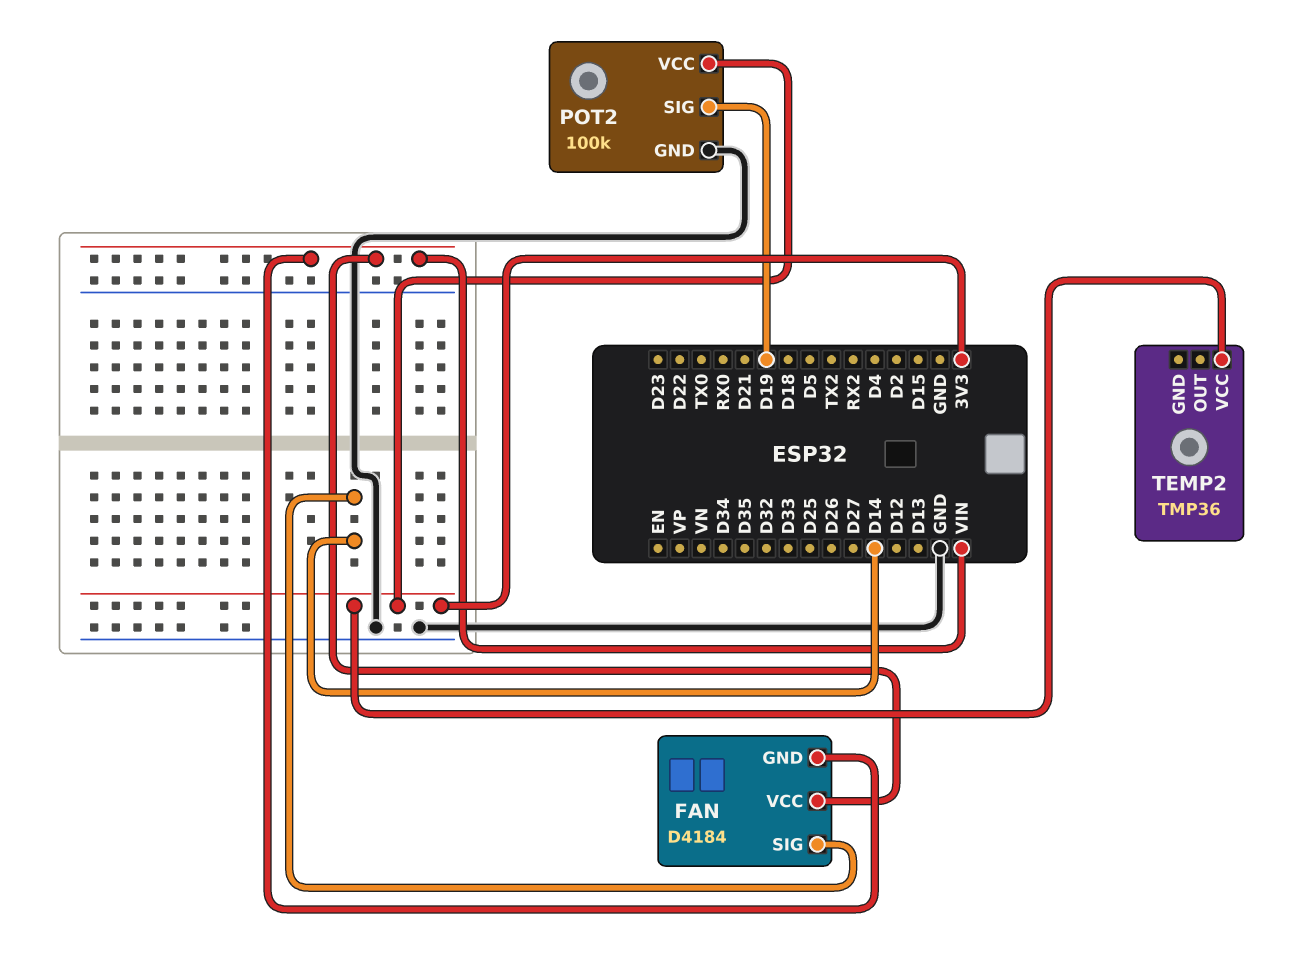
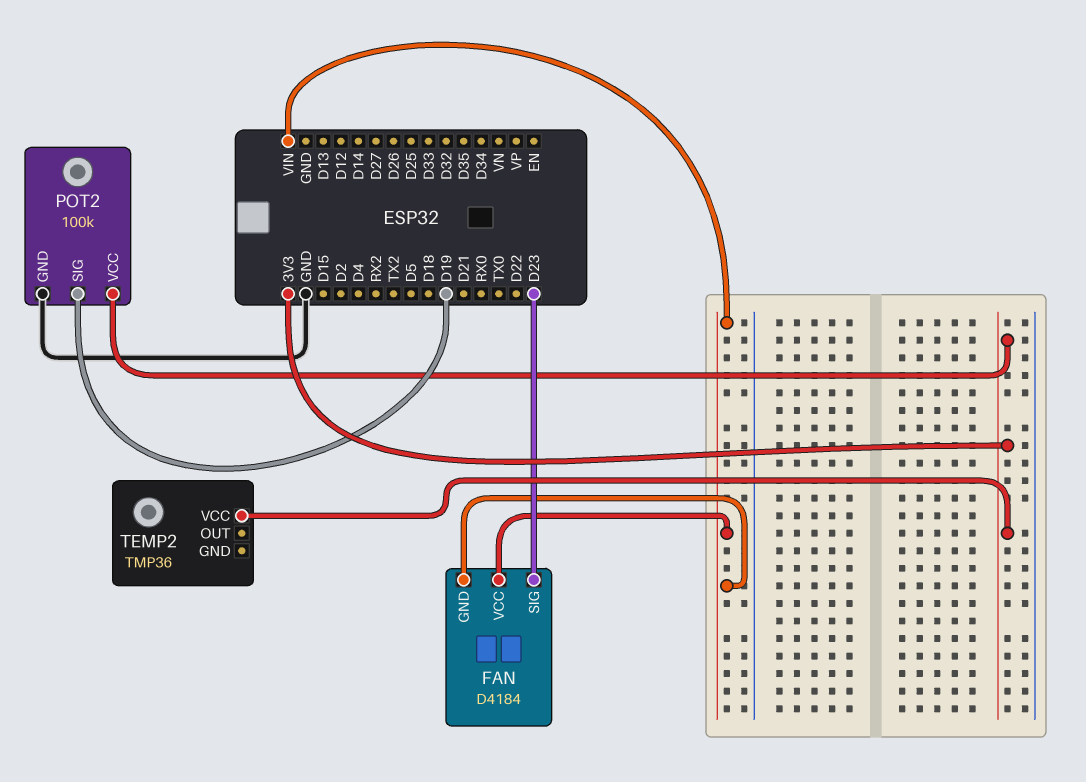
FAN pin SIG: D14 -> D23

